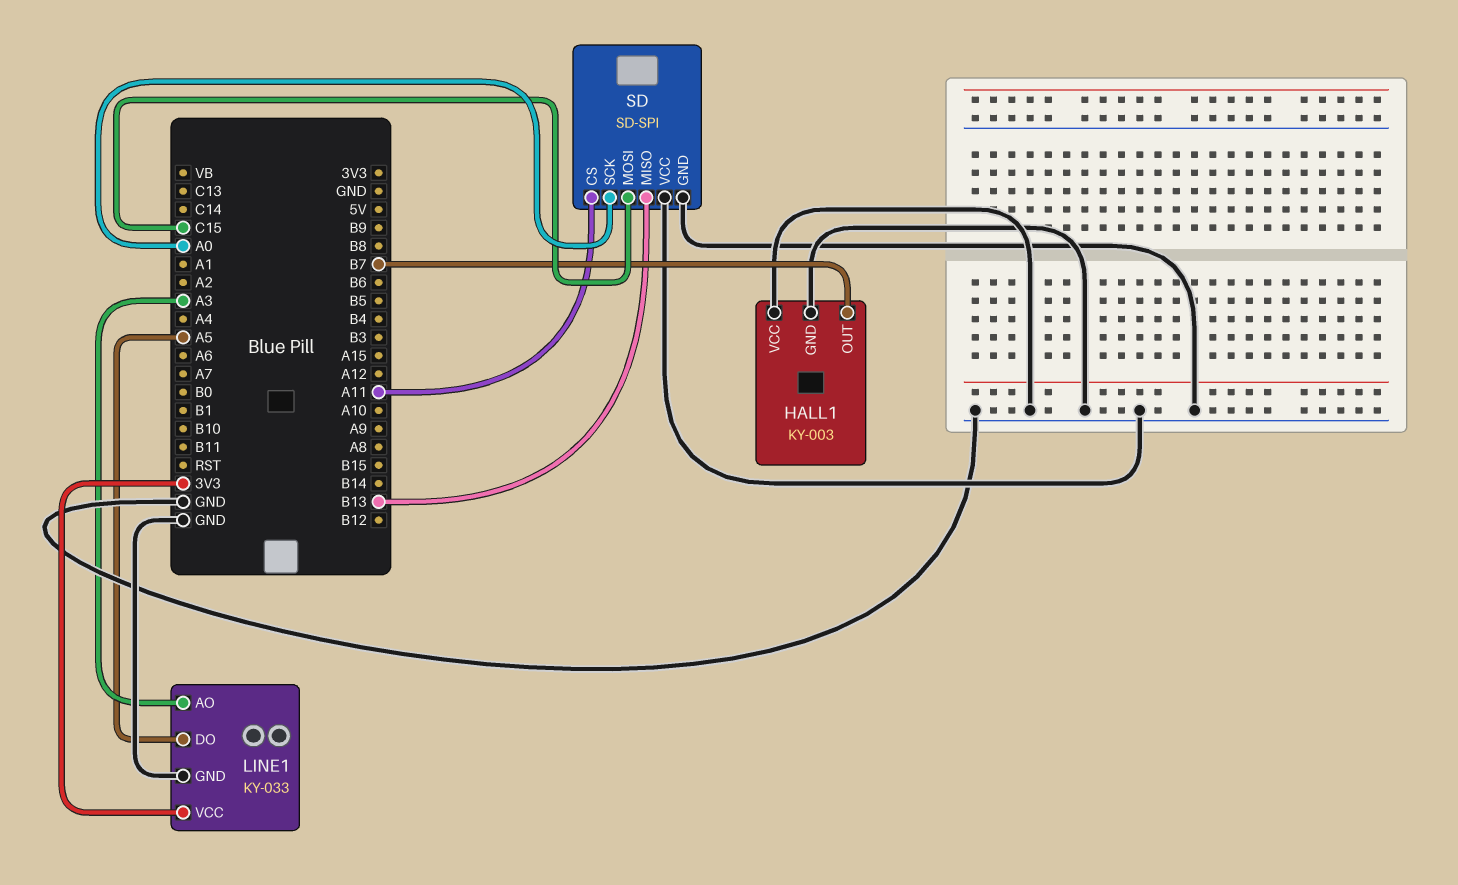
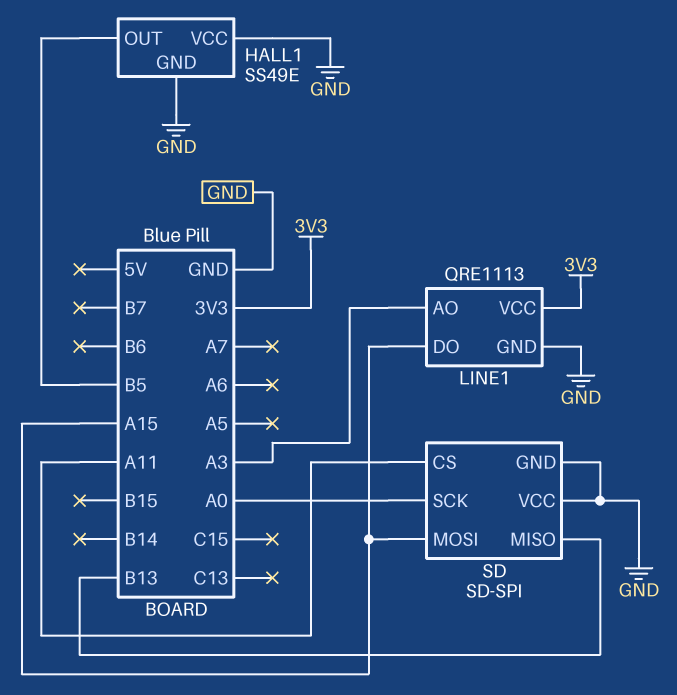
HALL1: KY-003 -> SS49E
HALL1 pin OUT: B7 -> B5
LINE1: KY-033 -> QRE1113
LINE1 pin DO: A5 -> A15
SD pin MOSI: C15 -> A15

